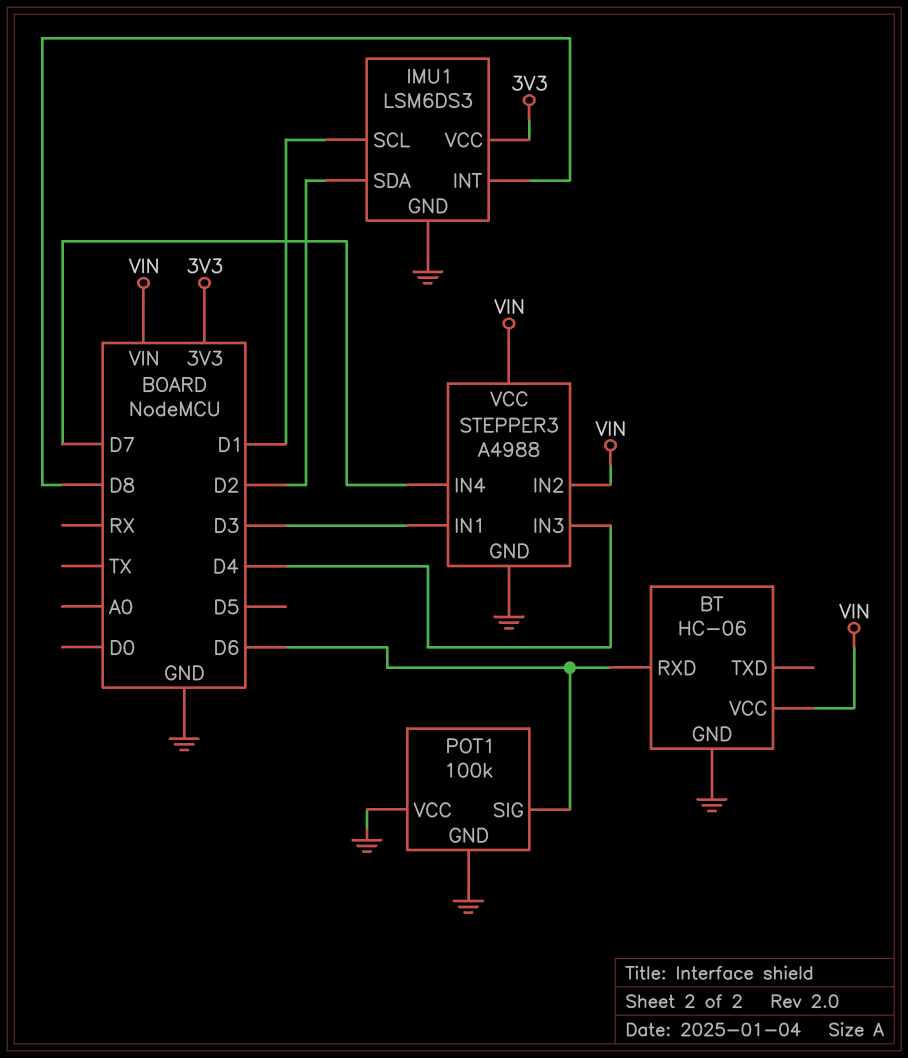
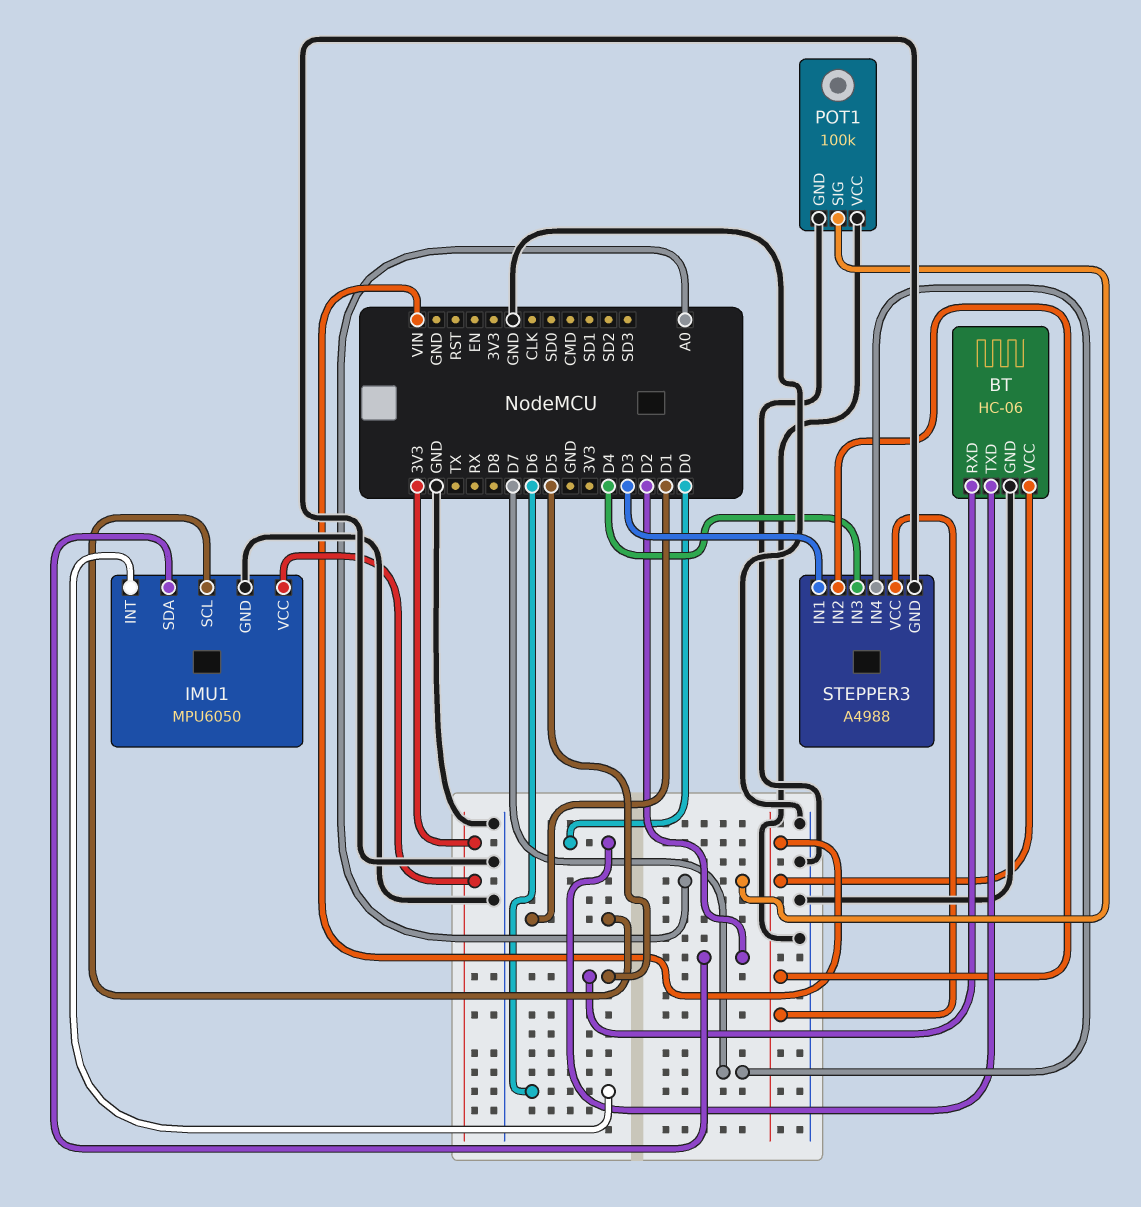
BT pin RXD: D6 -> D5
BT pin TXD: none -> D0
IMU1: LSM6DS3 -> MPU6050
IMU1 pin INT: D8 -> D6
POT1 pin SIG: D6 -> A0

